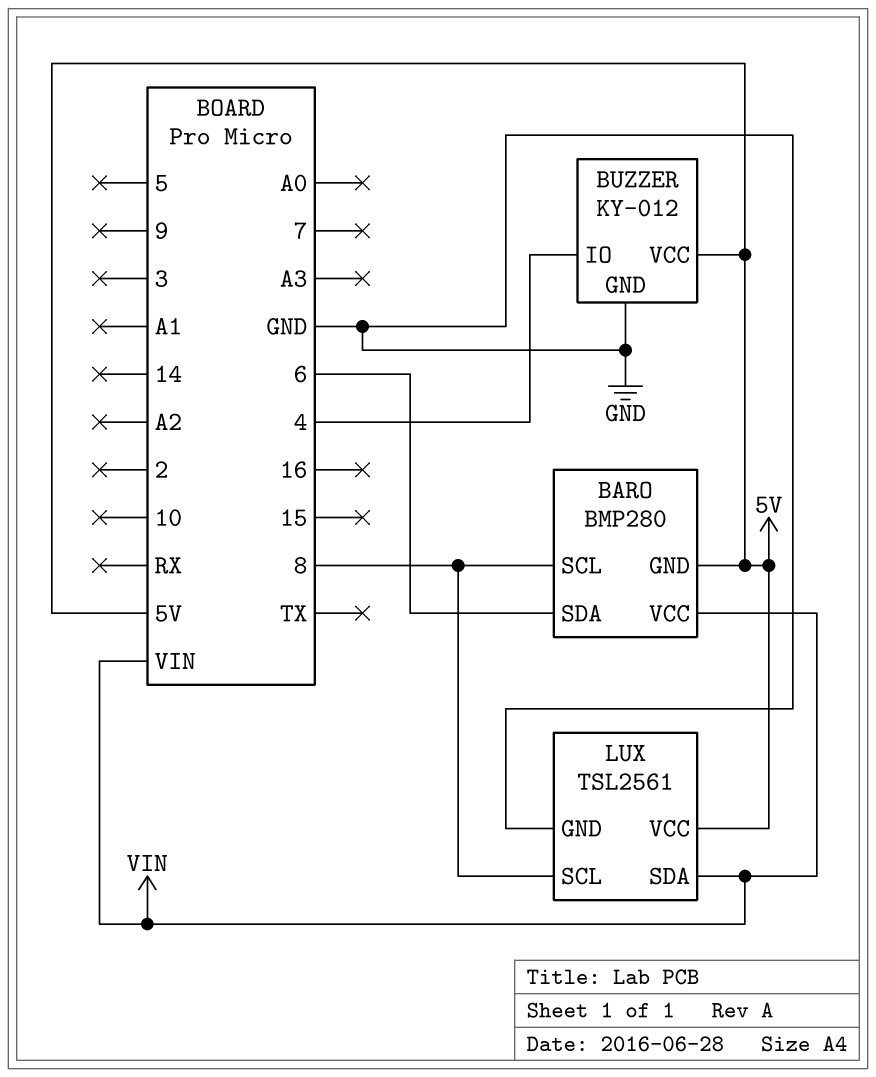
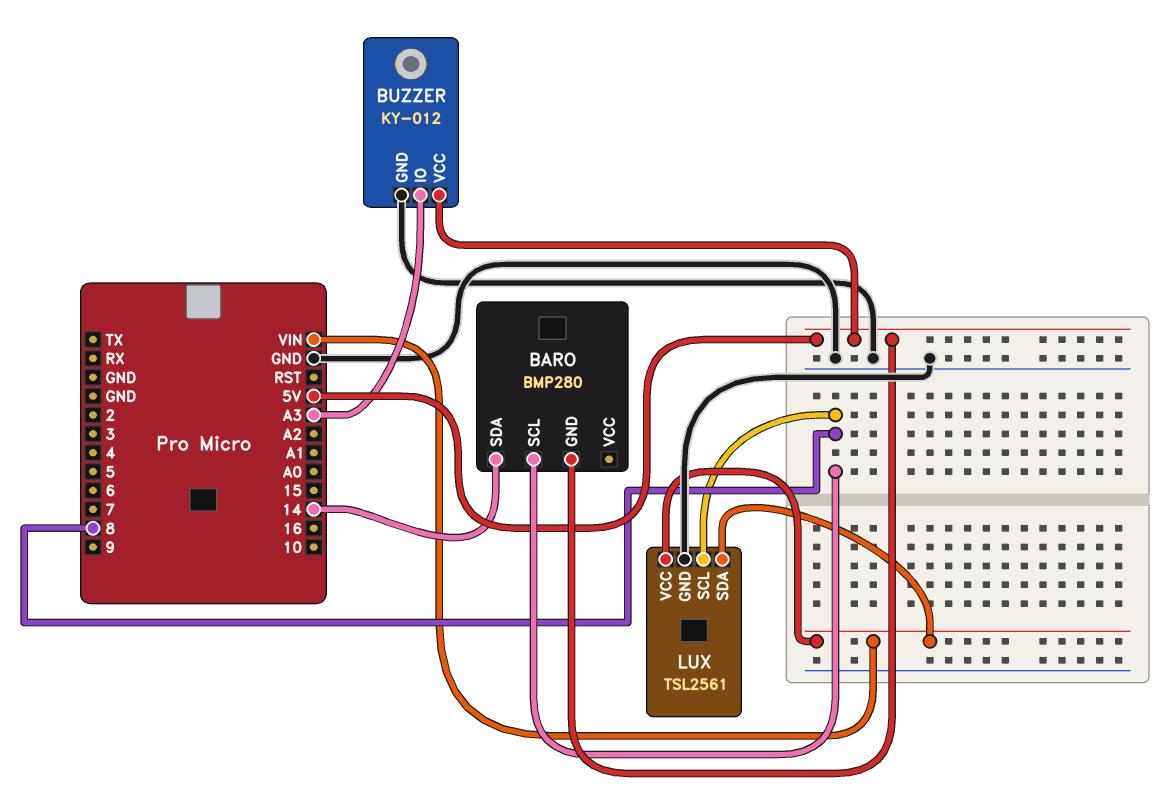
BARO pin SDA: 6 -> 14
BARO pin VCC: VIN -> none
BUZZER pin IO: 4 -> A3
LUX pin VCC: 5V -> VIN

